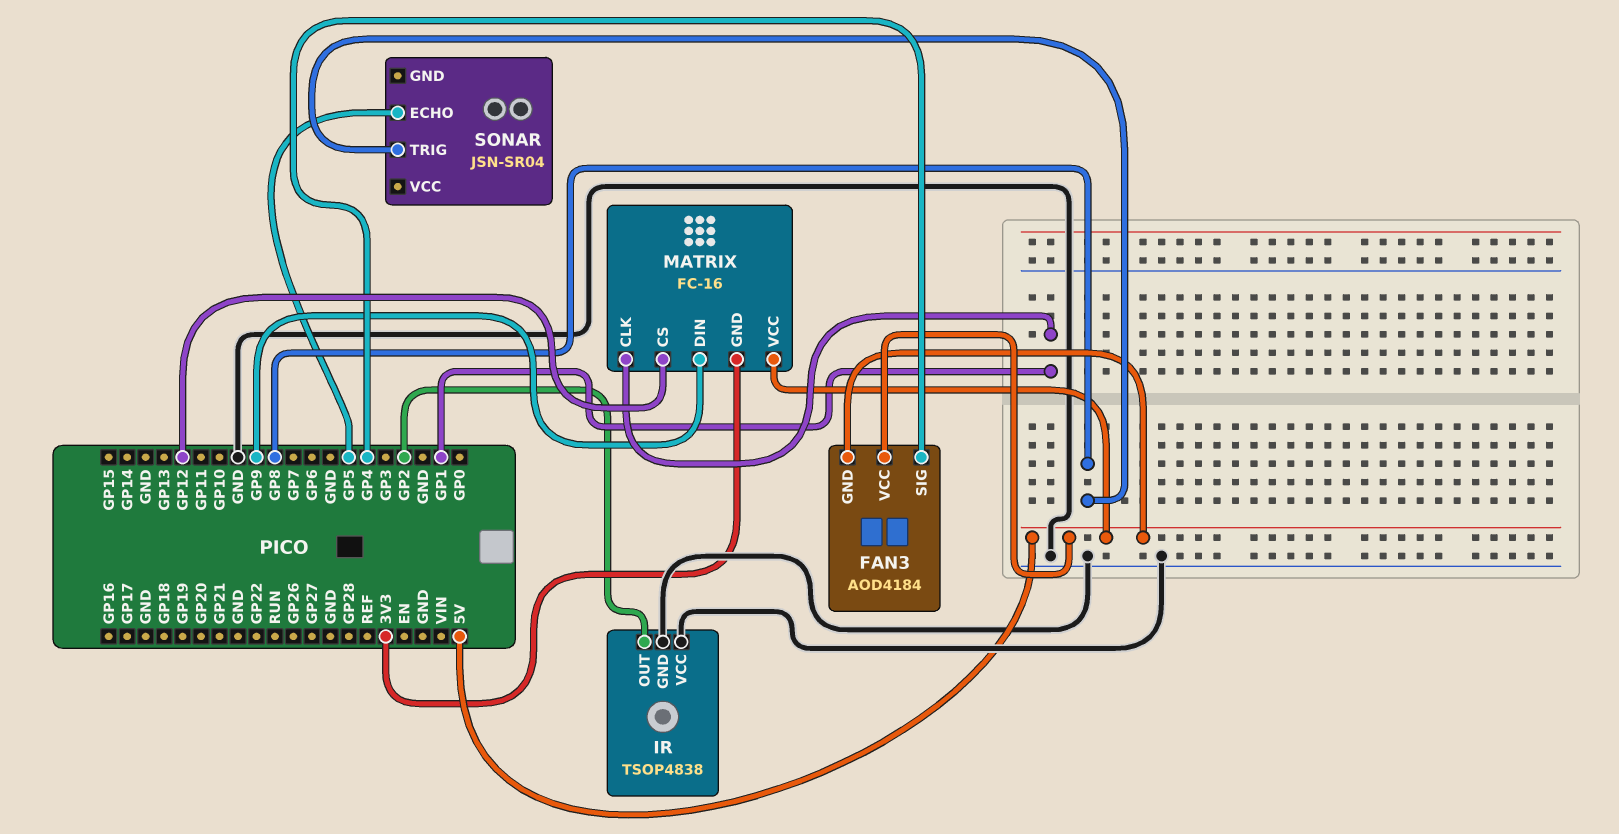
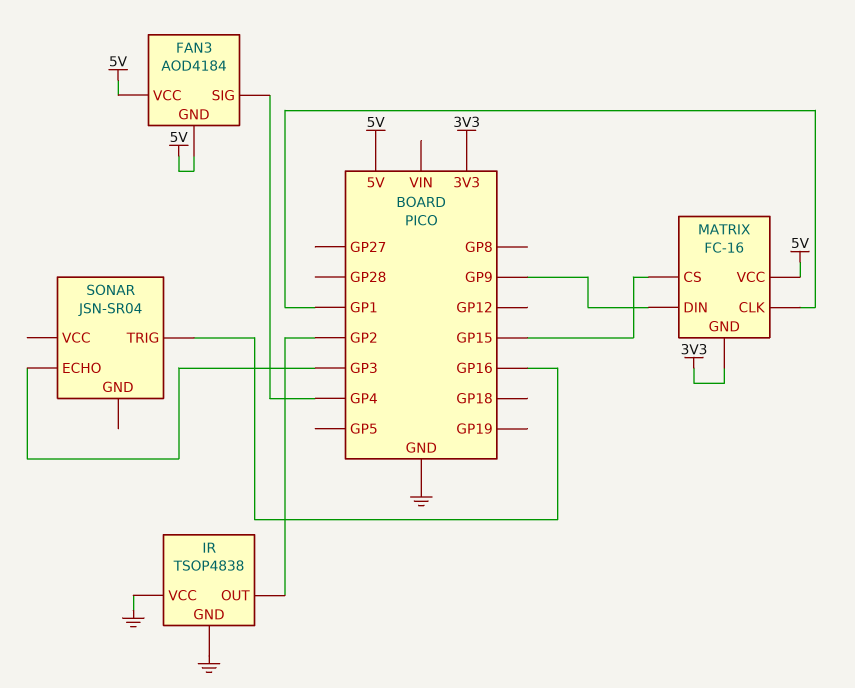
MATRIX pin CS: GP12 -> GP15
SONAR pin ECHO: GP5 -> GP3
SONAR pin TRIG: GP8 -> GP16

